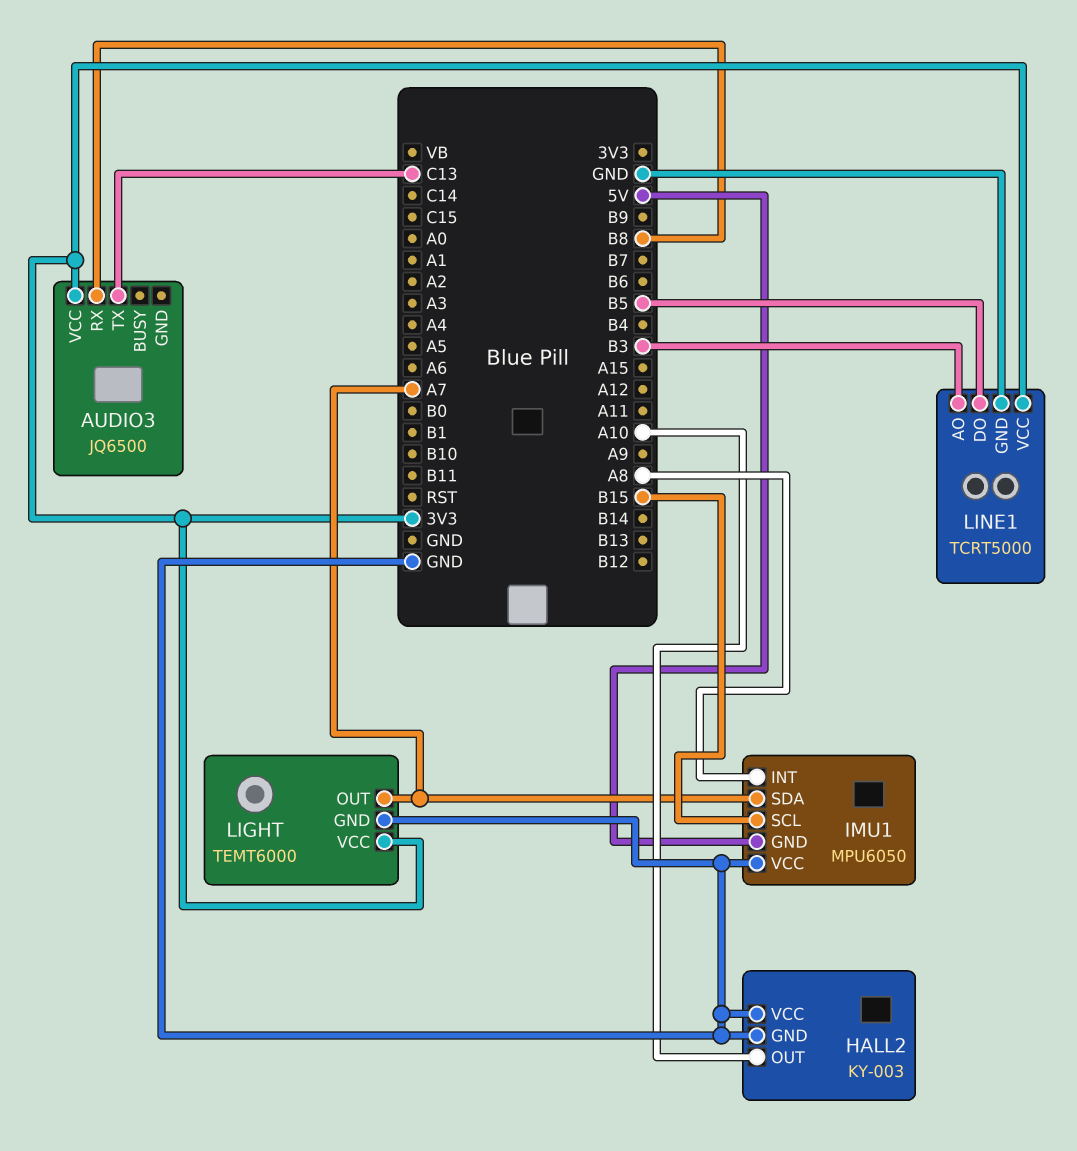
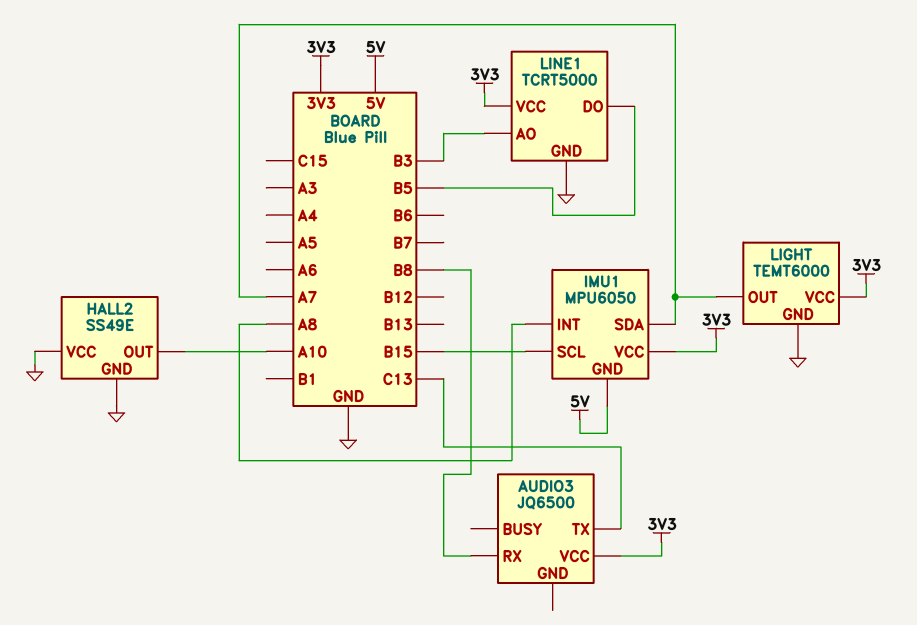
HALL2: KY-003 -> SS49E
IMU1 pin VCC: GND -> 3V3

